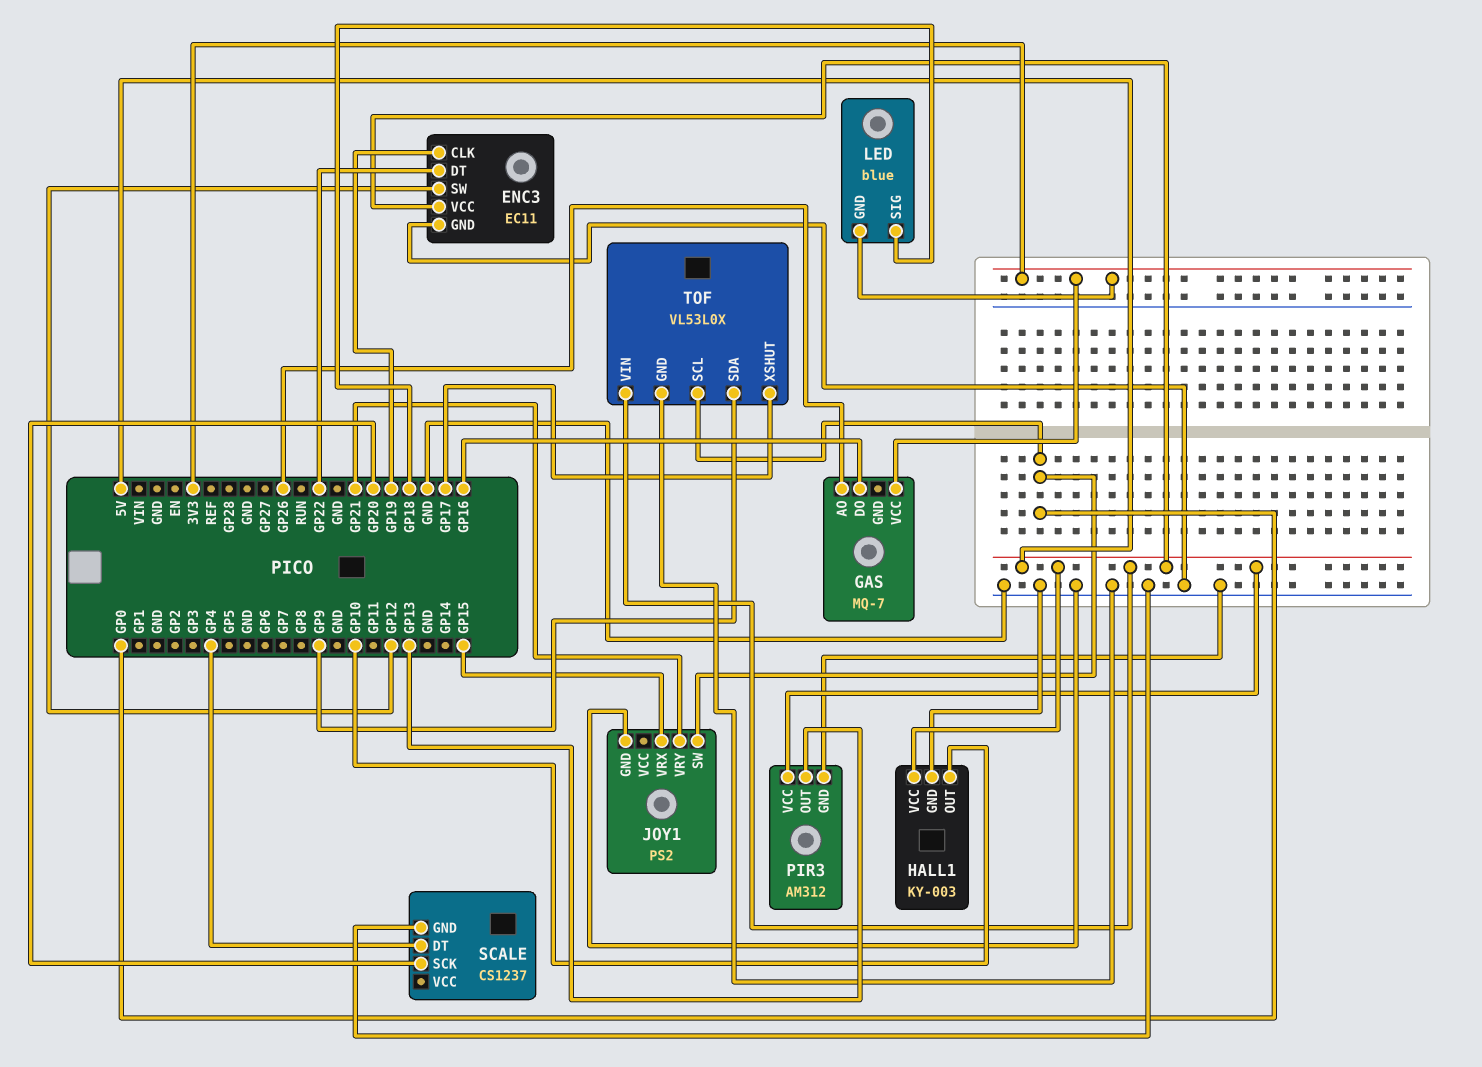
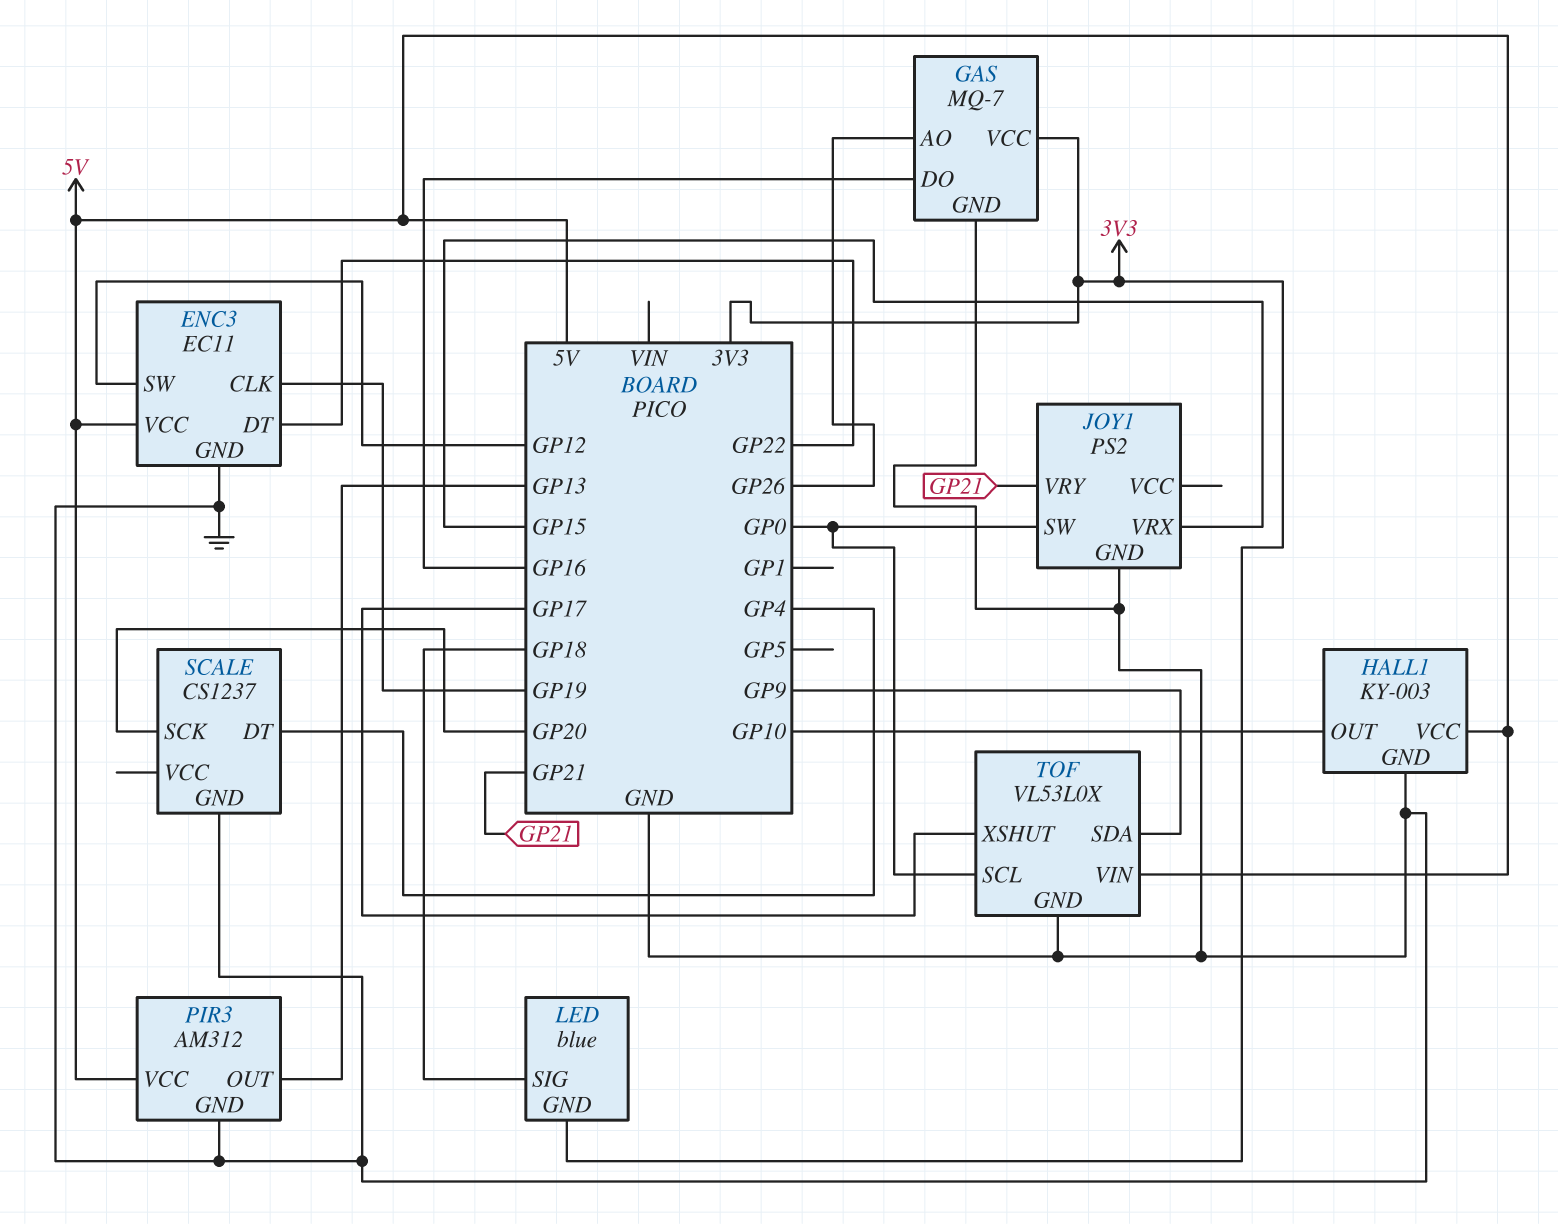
GAS pin GND: none -> GND

